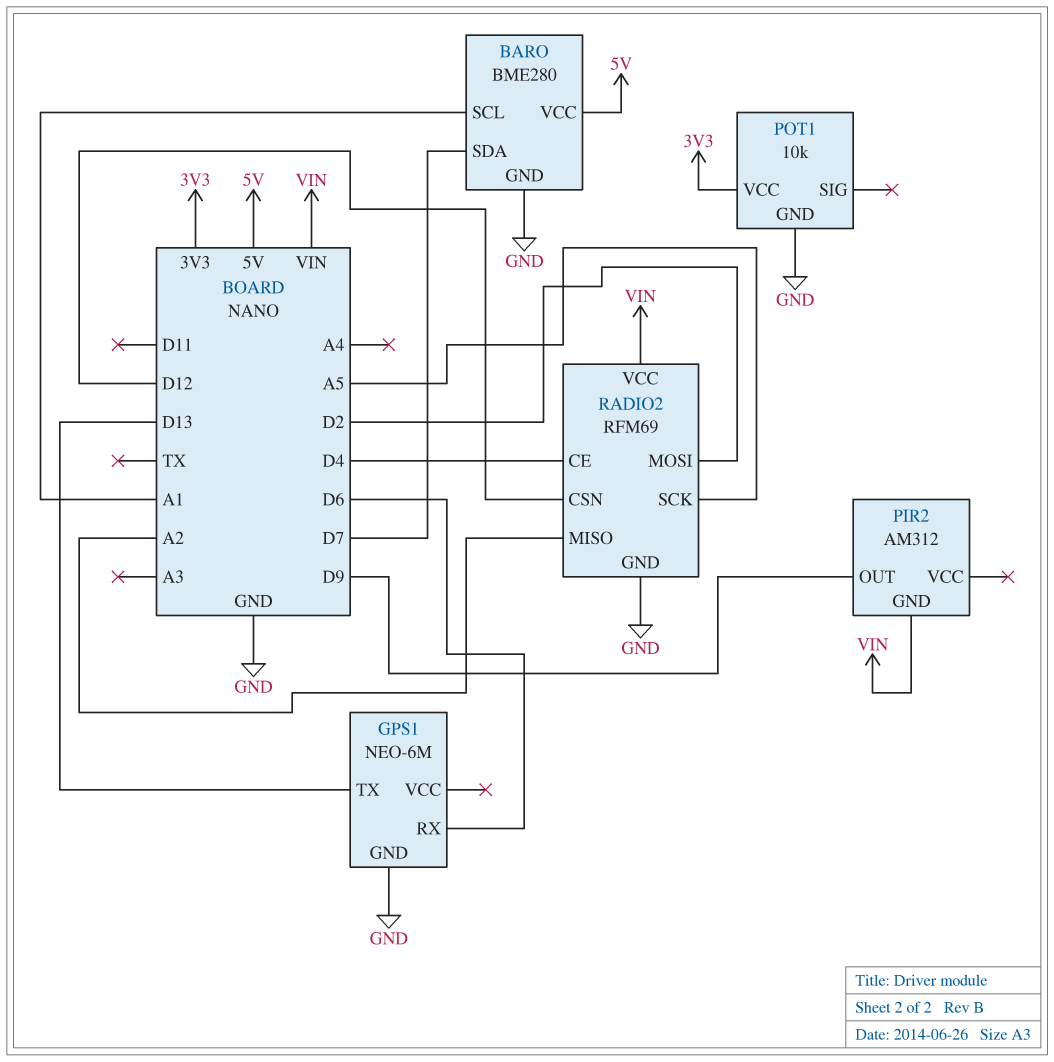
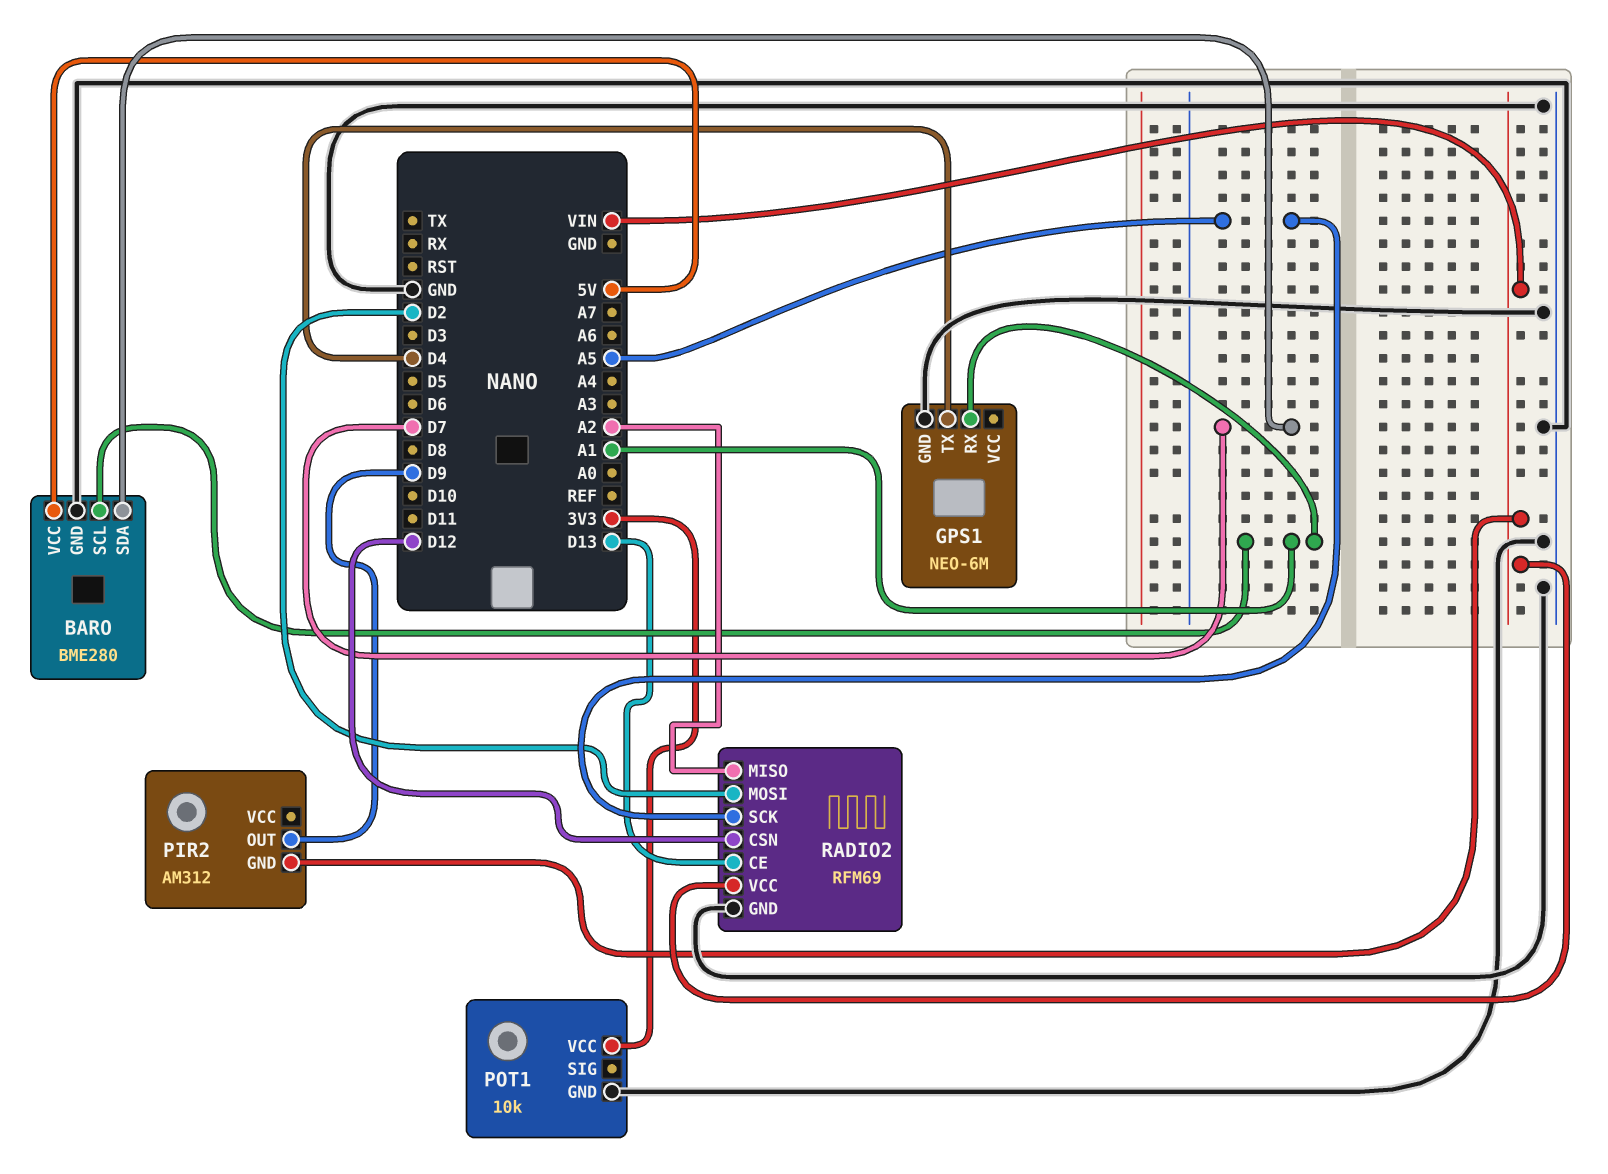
GPS1 pin RX: D6 -> A1
GPS1 pin TX: D13 -> D4
RADIO2 pin CE: D4 -> D13

